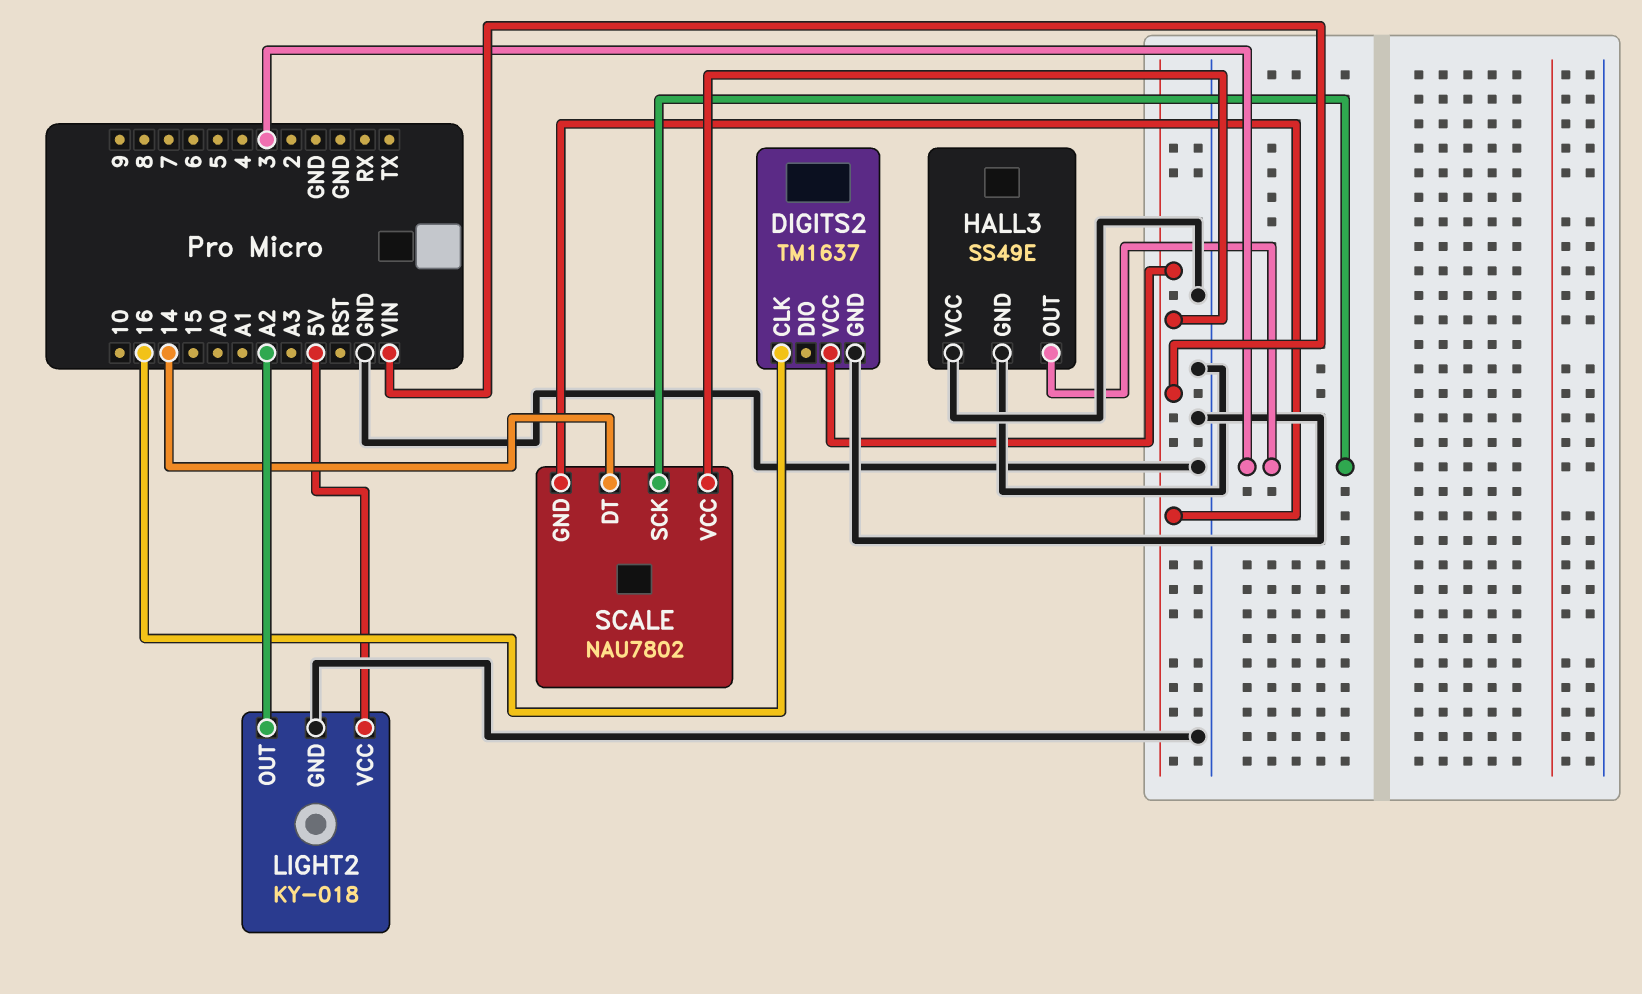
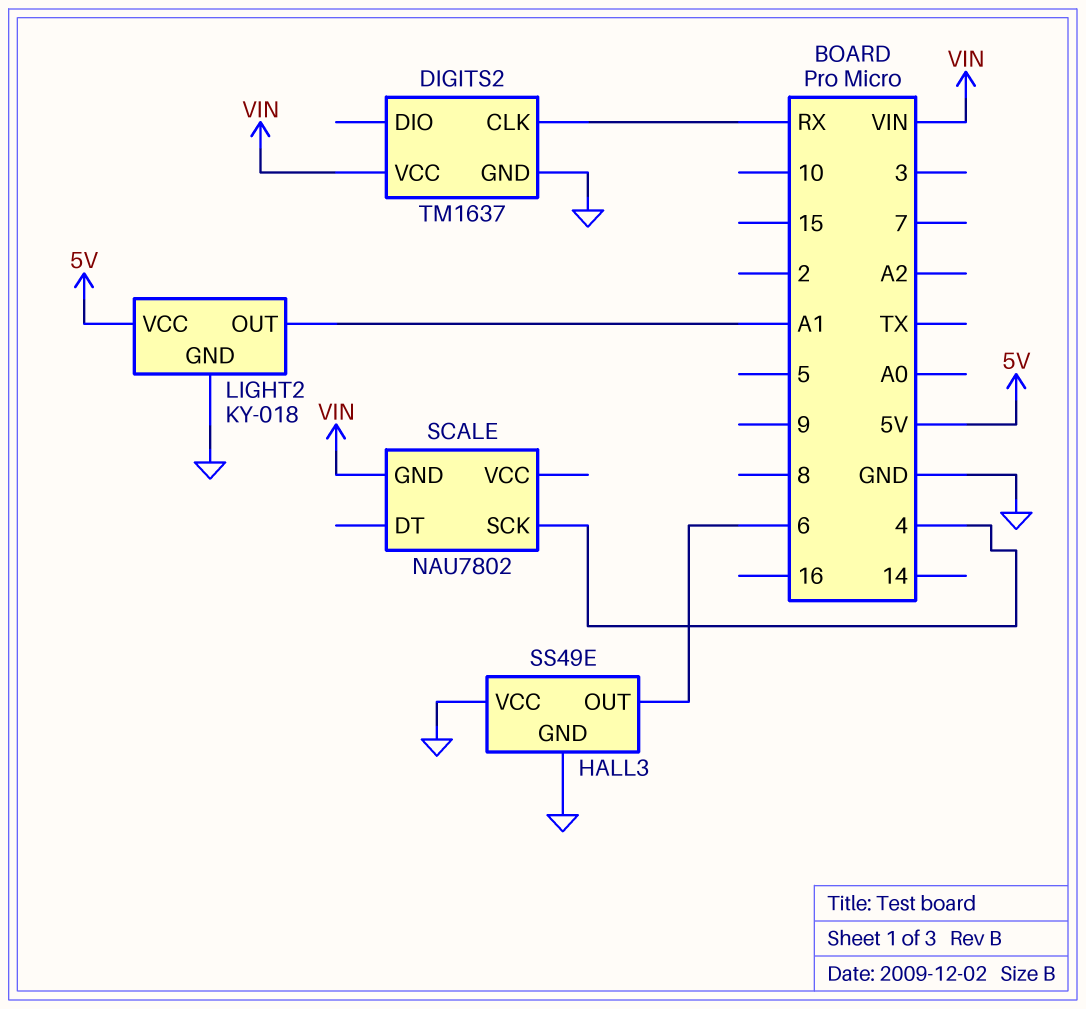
DIGITS2 pin CLK: 16 -> RX
HALL3 pin OUT: 3 -> 6
LIGHT2 pin OUT: A2 -> A1
SCALE pin DT: 14 -> none
SCALE pin SCK: 3 -> 4
SCALE pin VCC: VIN -> none

